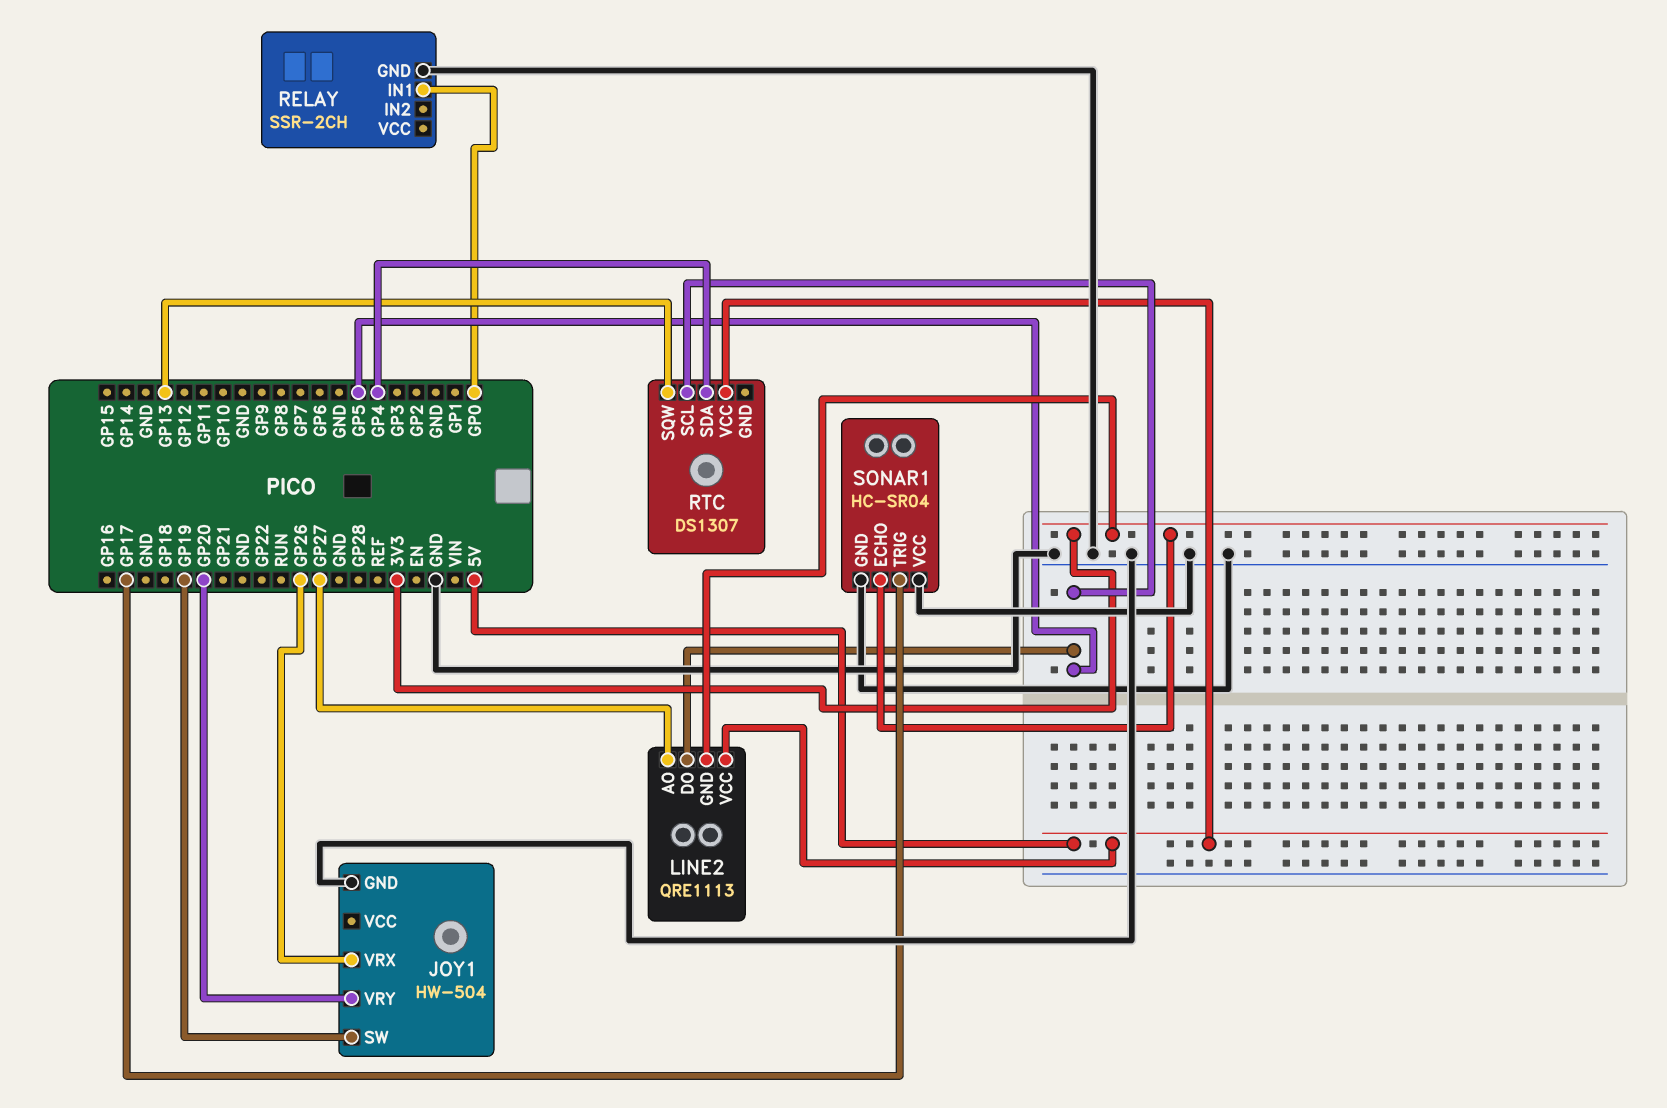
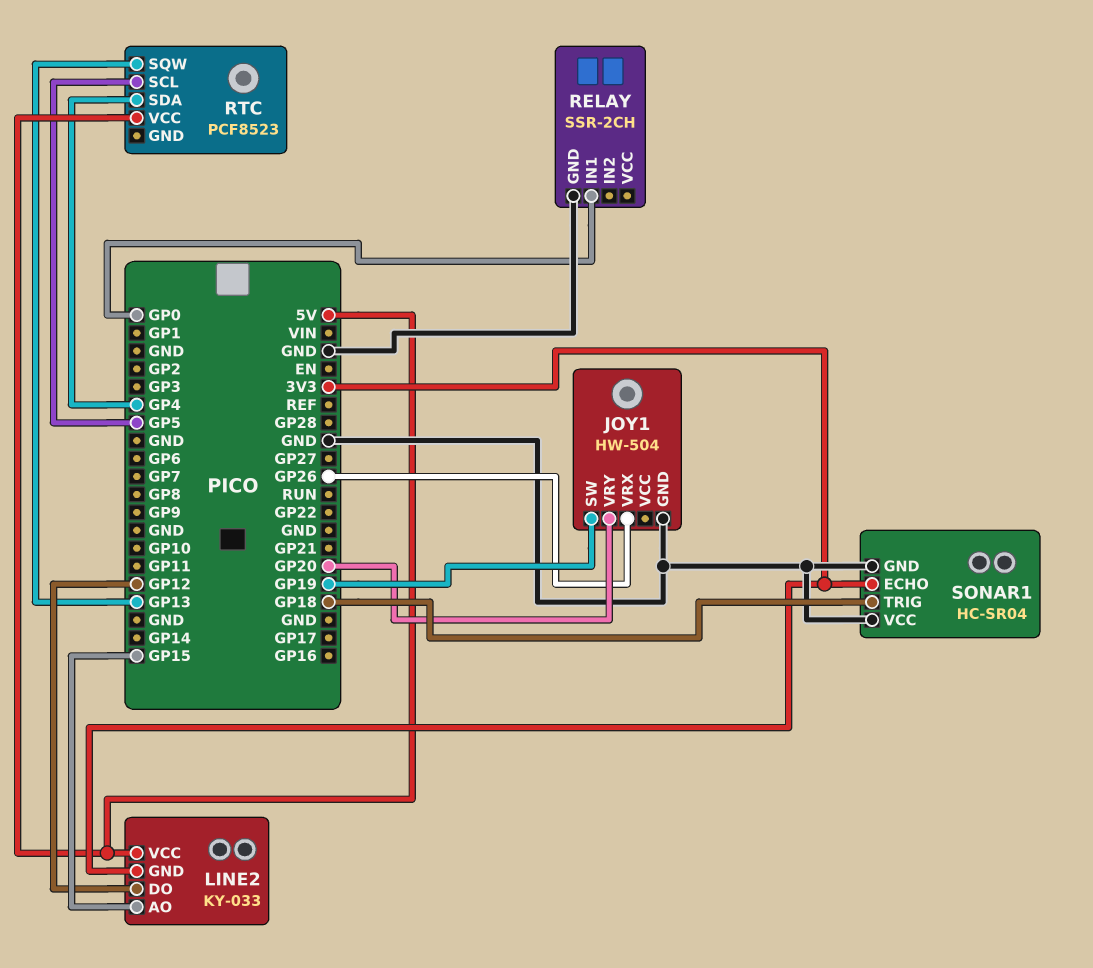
LINE2: QRE1113 -> KY-033
LINE2 pin AO: GP27 -> GP15
LINE2 pin DO: GP5 -> GP12
RTC: DS1307 -> PCF8523
SONAR1 pin TRIG: GP17 -> GP18

